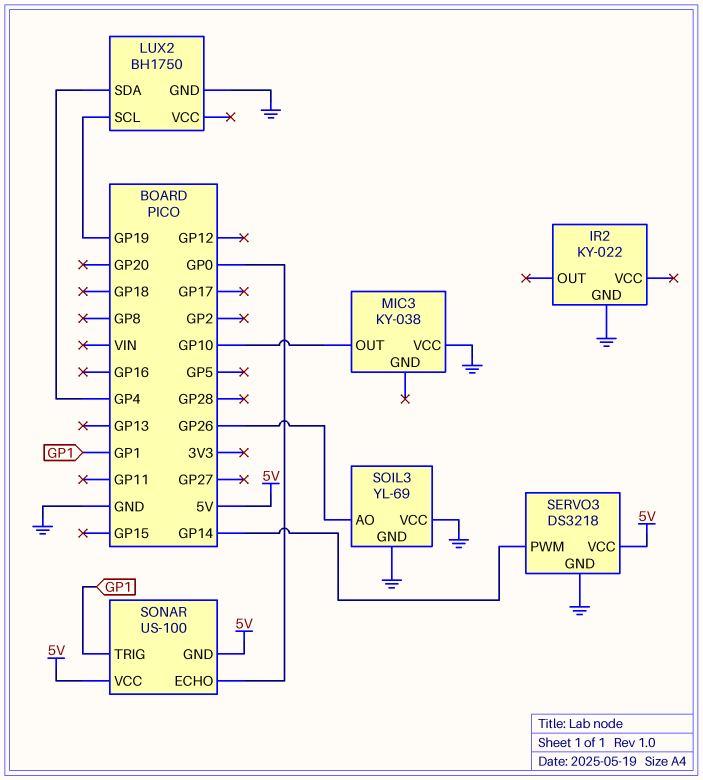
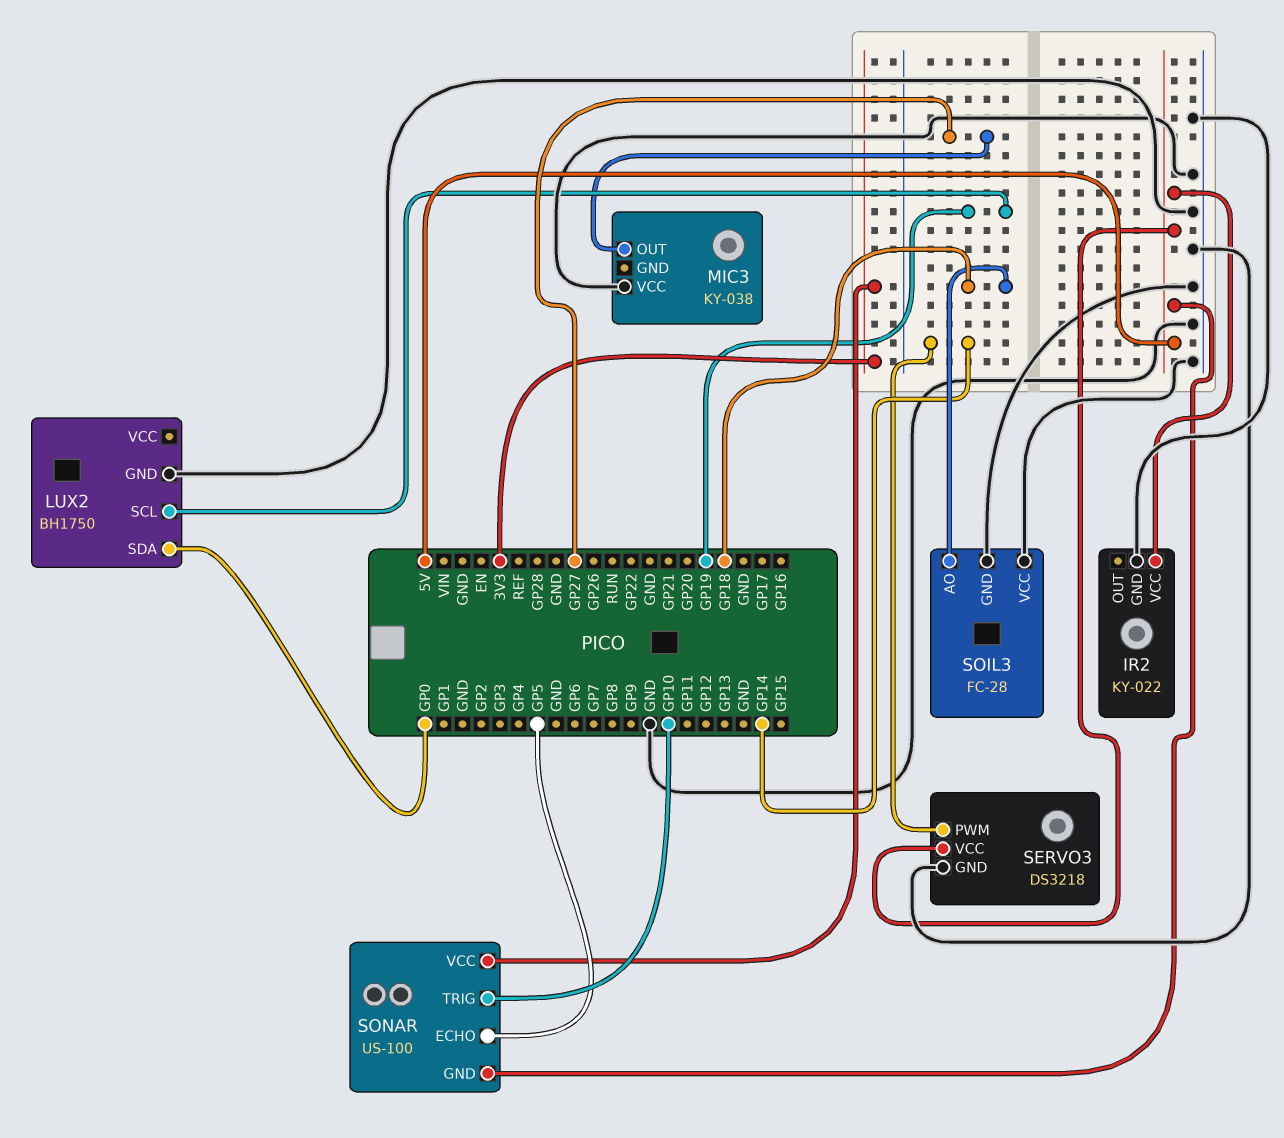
IR2 pin VCC: none -> 5V
LUX2 pin SDA: GP4 -> GP0
MIC3 pin OUT: GP10 -> GP27
SOIL3: YL-69 -> FC-28
SOIL3 pin AO: GP26 -> GP18
SONAR pin ECHO: GP0 -> GP5
SONAR pin TRIG: GP1 -> GP10
SONAR pin VCC: 5V -> 3V3

